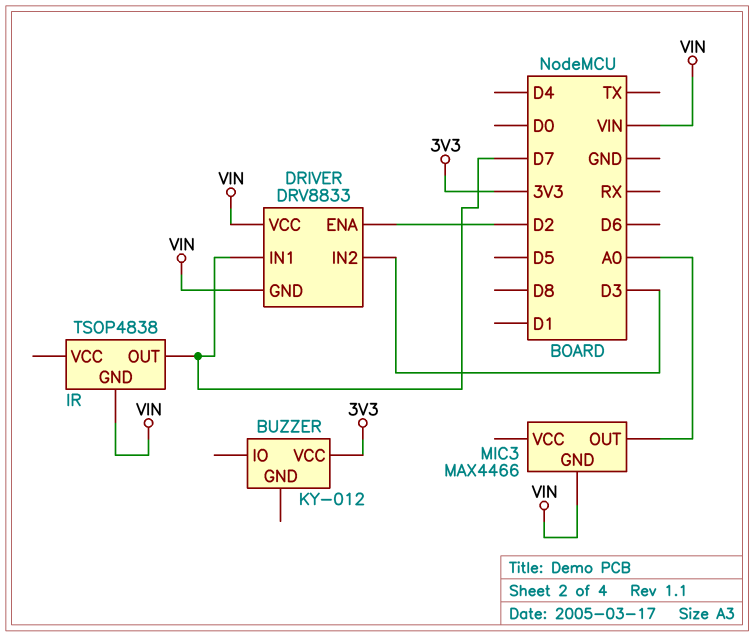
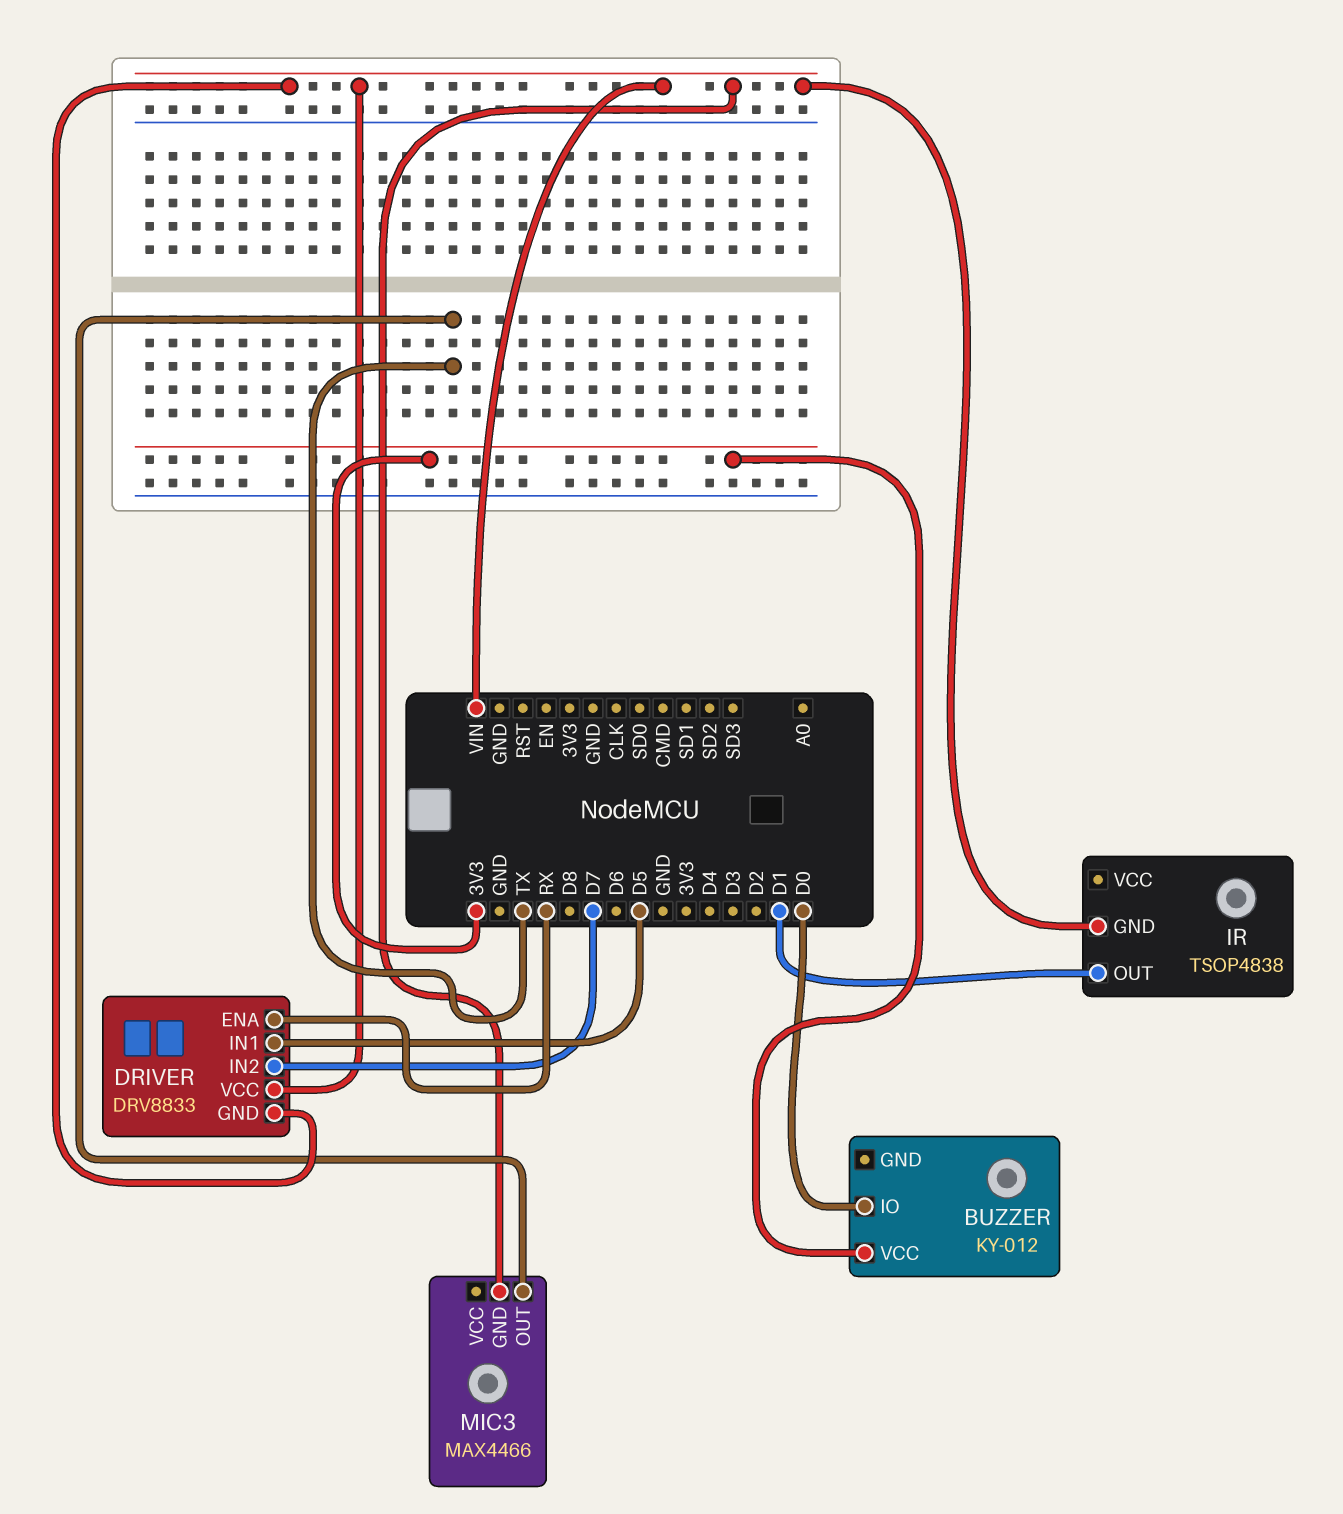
BUZZER pin IO: none -> D0
DRIVER pin ENA: D2 -> RX
DRIVER pin IN1: D7 -> D5
DRIVER pin IN2: D3 -> D7
IR pin OUT: D7 -> D1
MIC3 pin OUT: A0 -> TX

